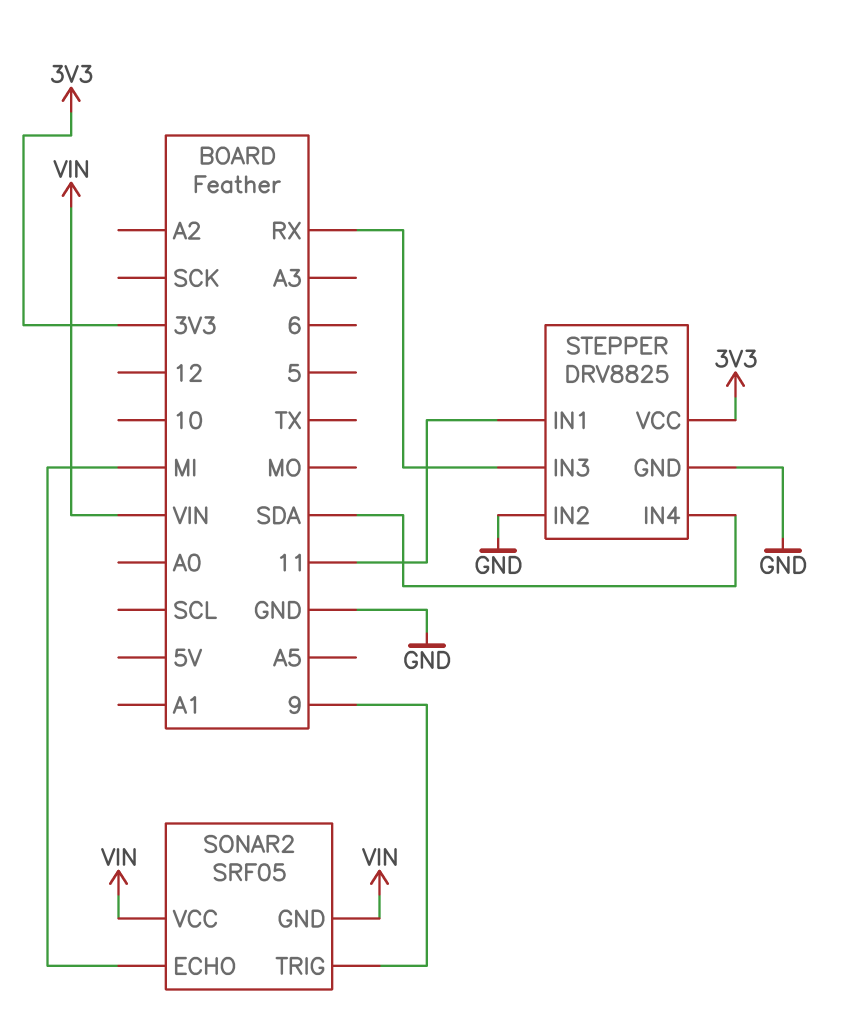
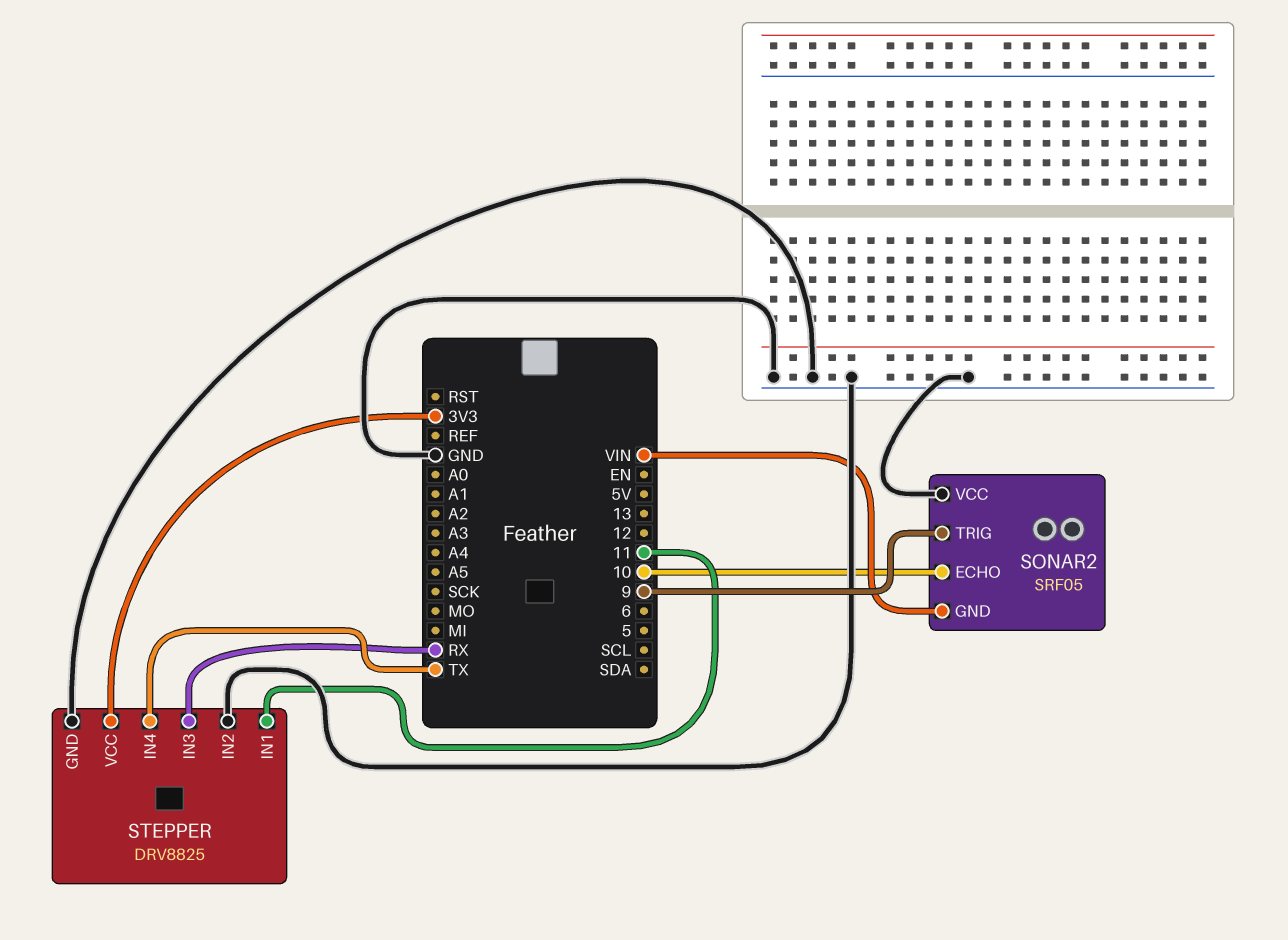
SONAR2 pin ECHO: MI -> 10
SONAR2 pin VCC: VIN -> GND
STEPPER pin IN4: SDA -> TX

